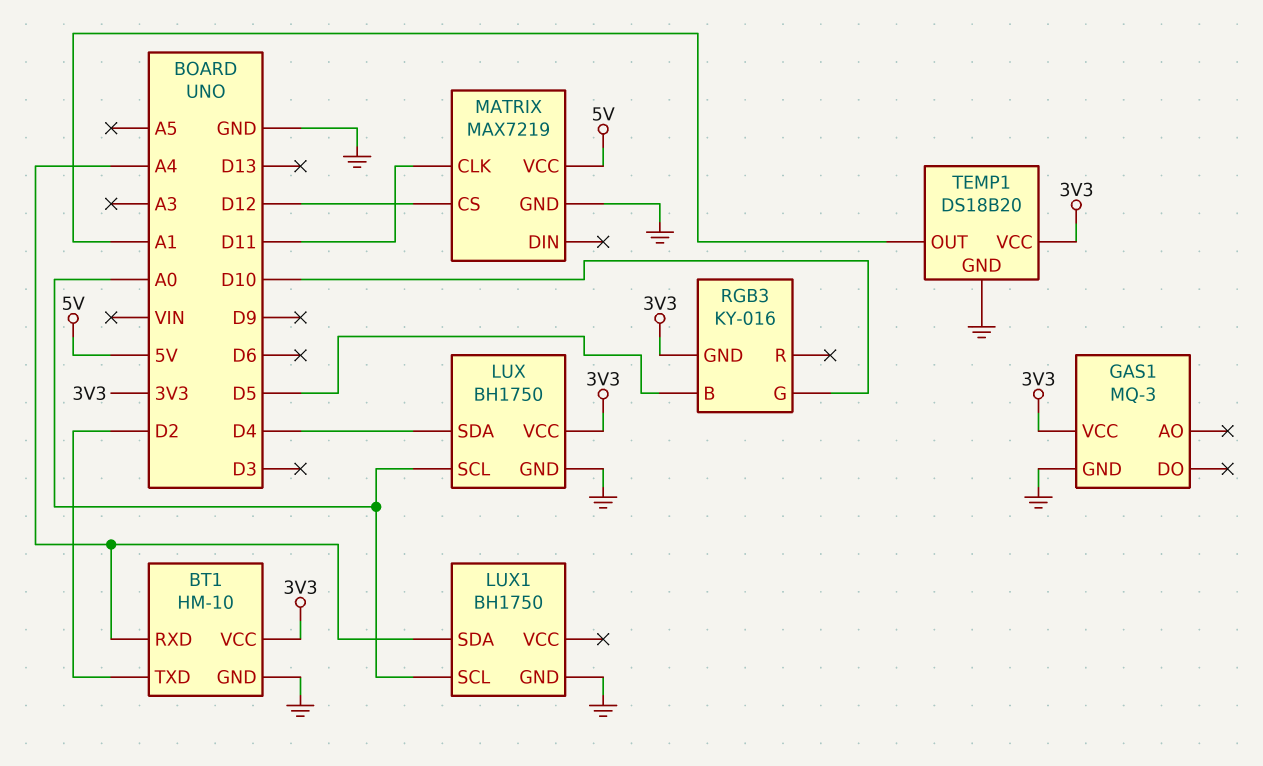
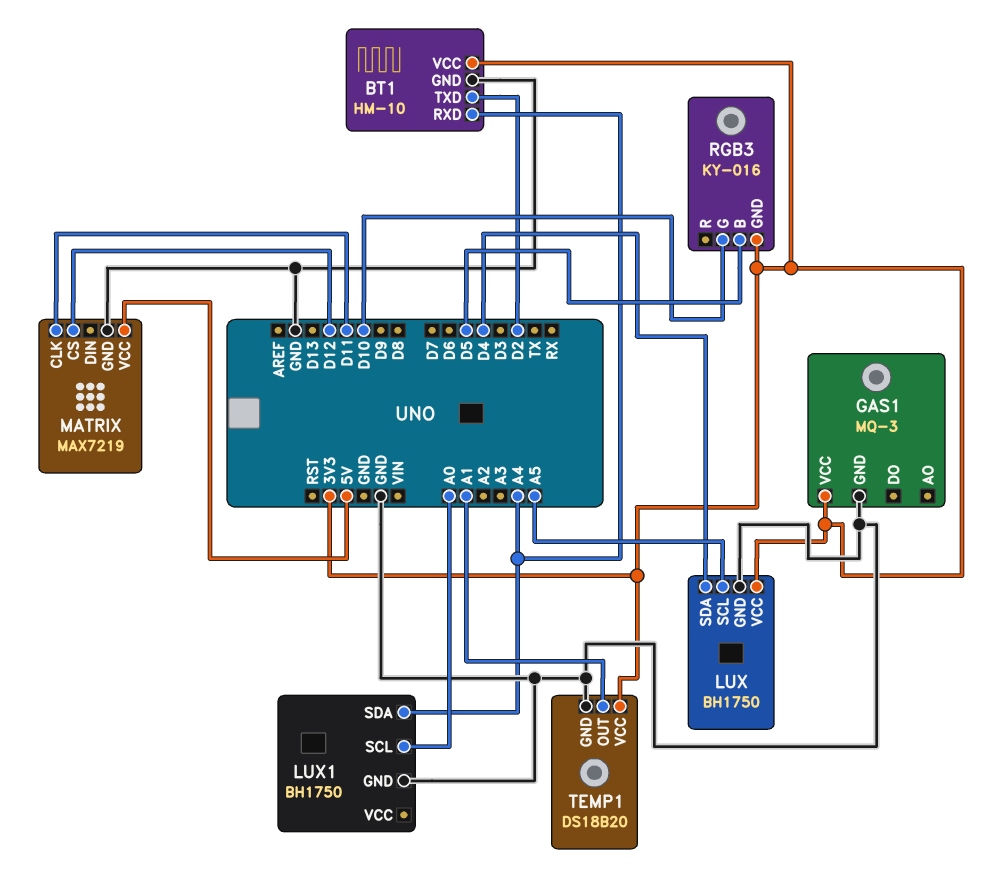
LUX pin SCL: A0 -> A5

